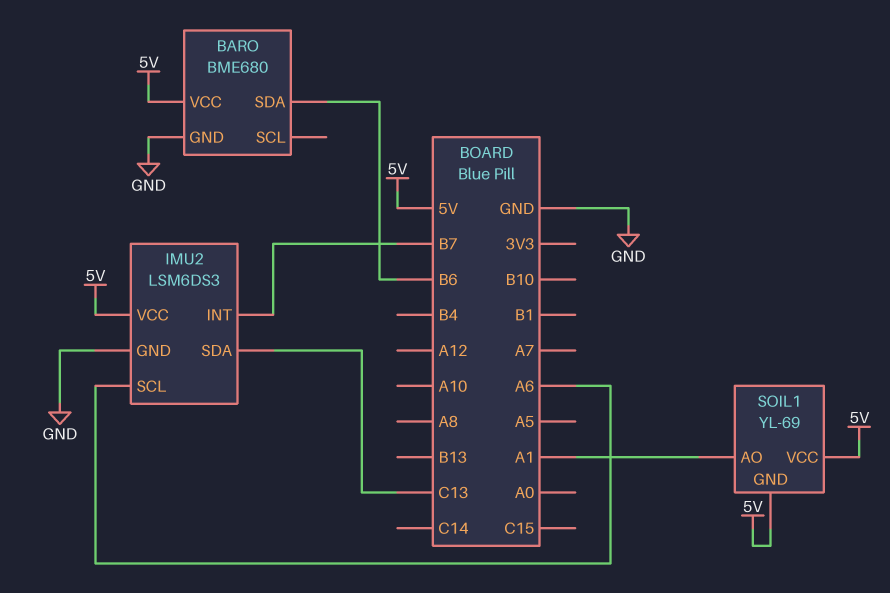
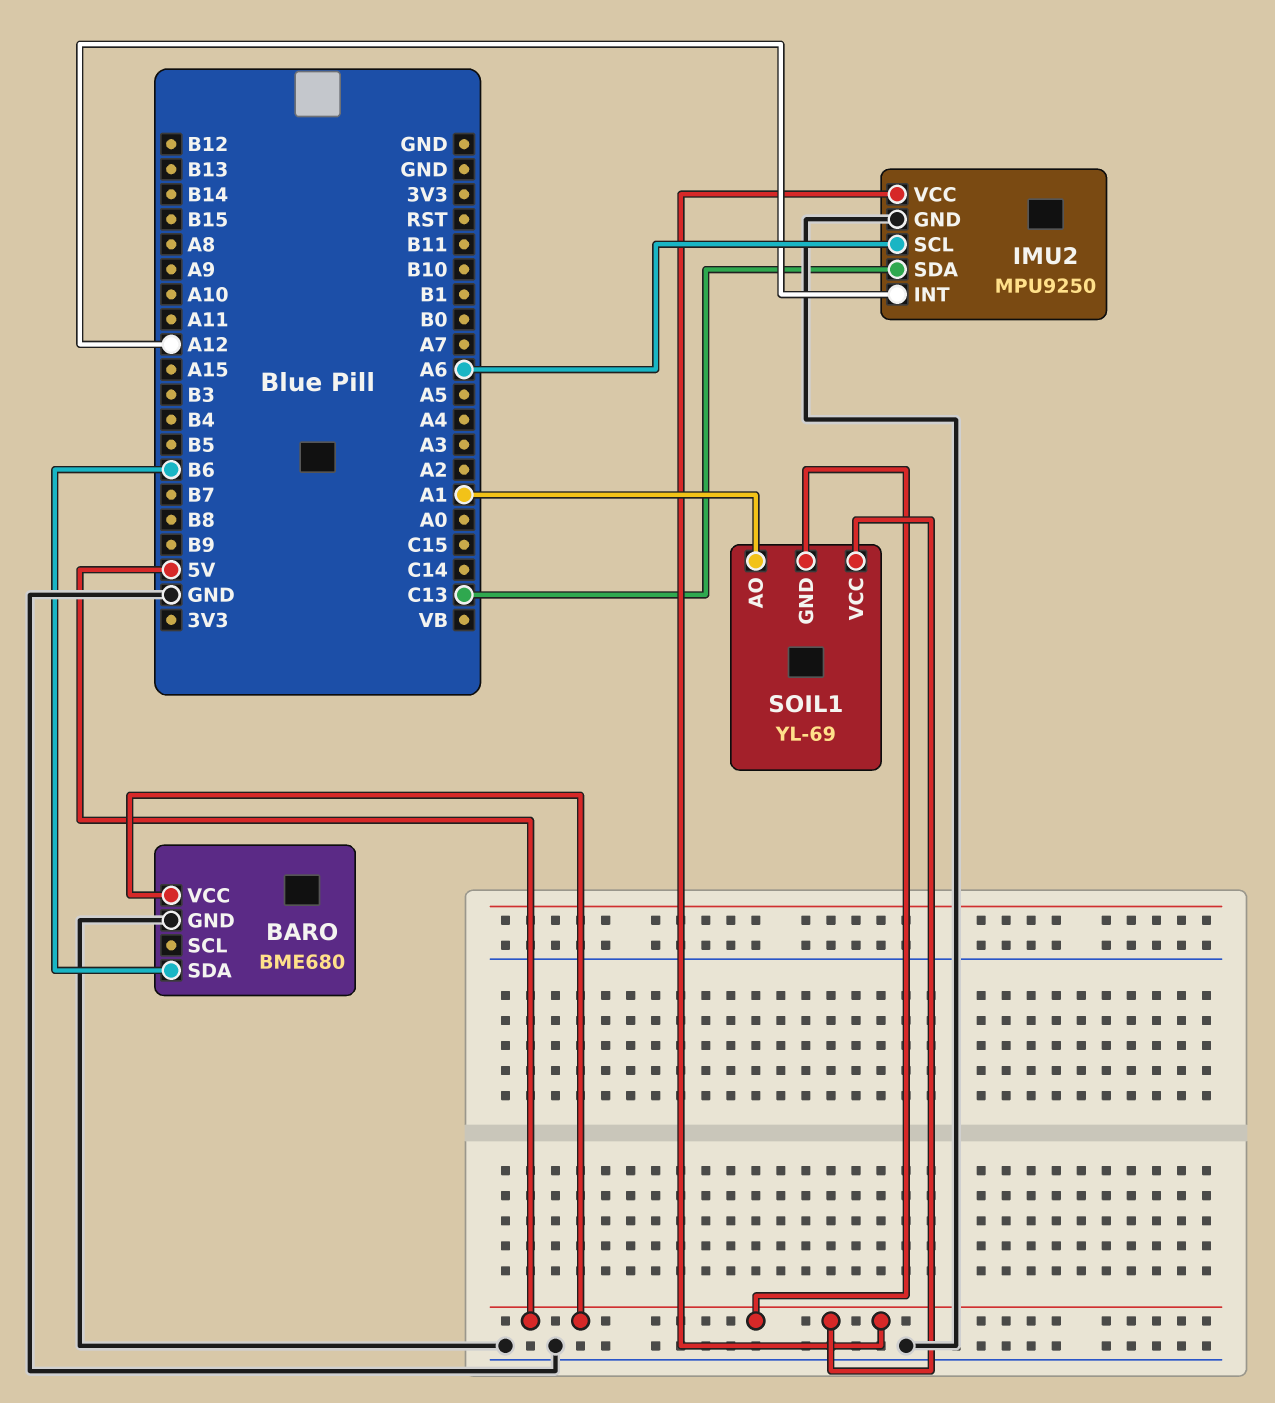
IMU2: LSM6DS3 -> MPU9250
IMU2 pin INT: B7 -> A12

